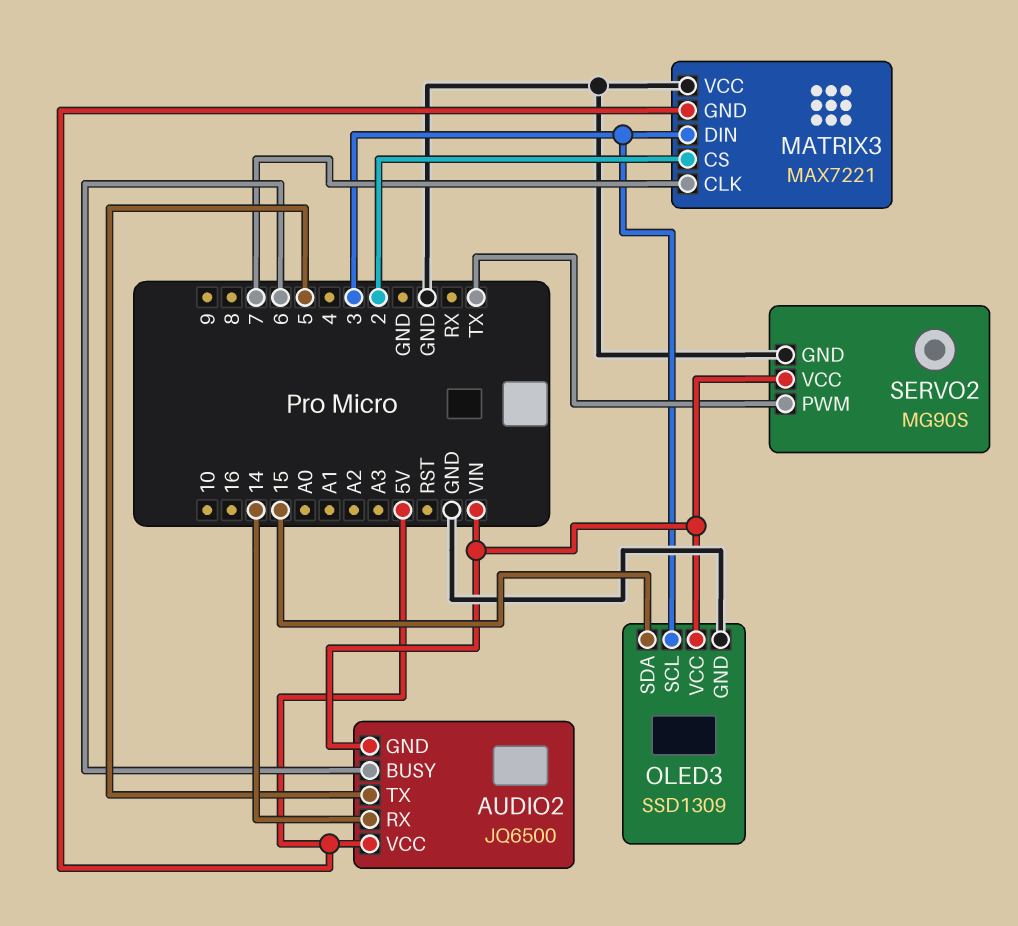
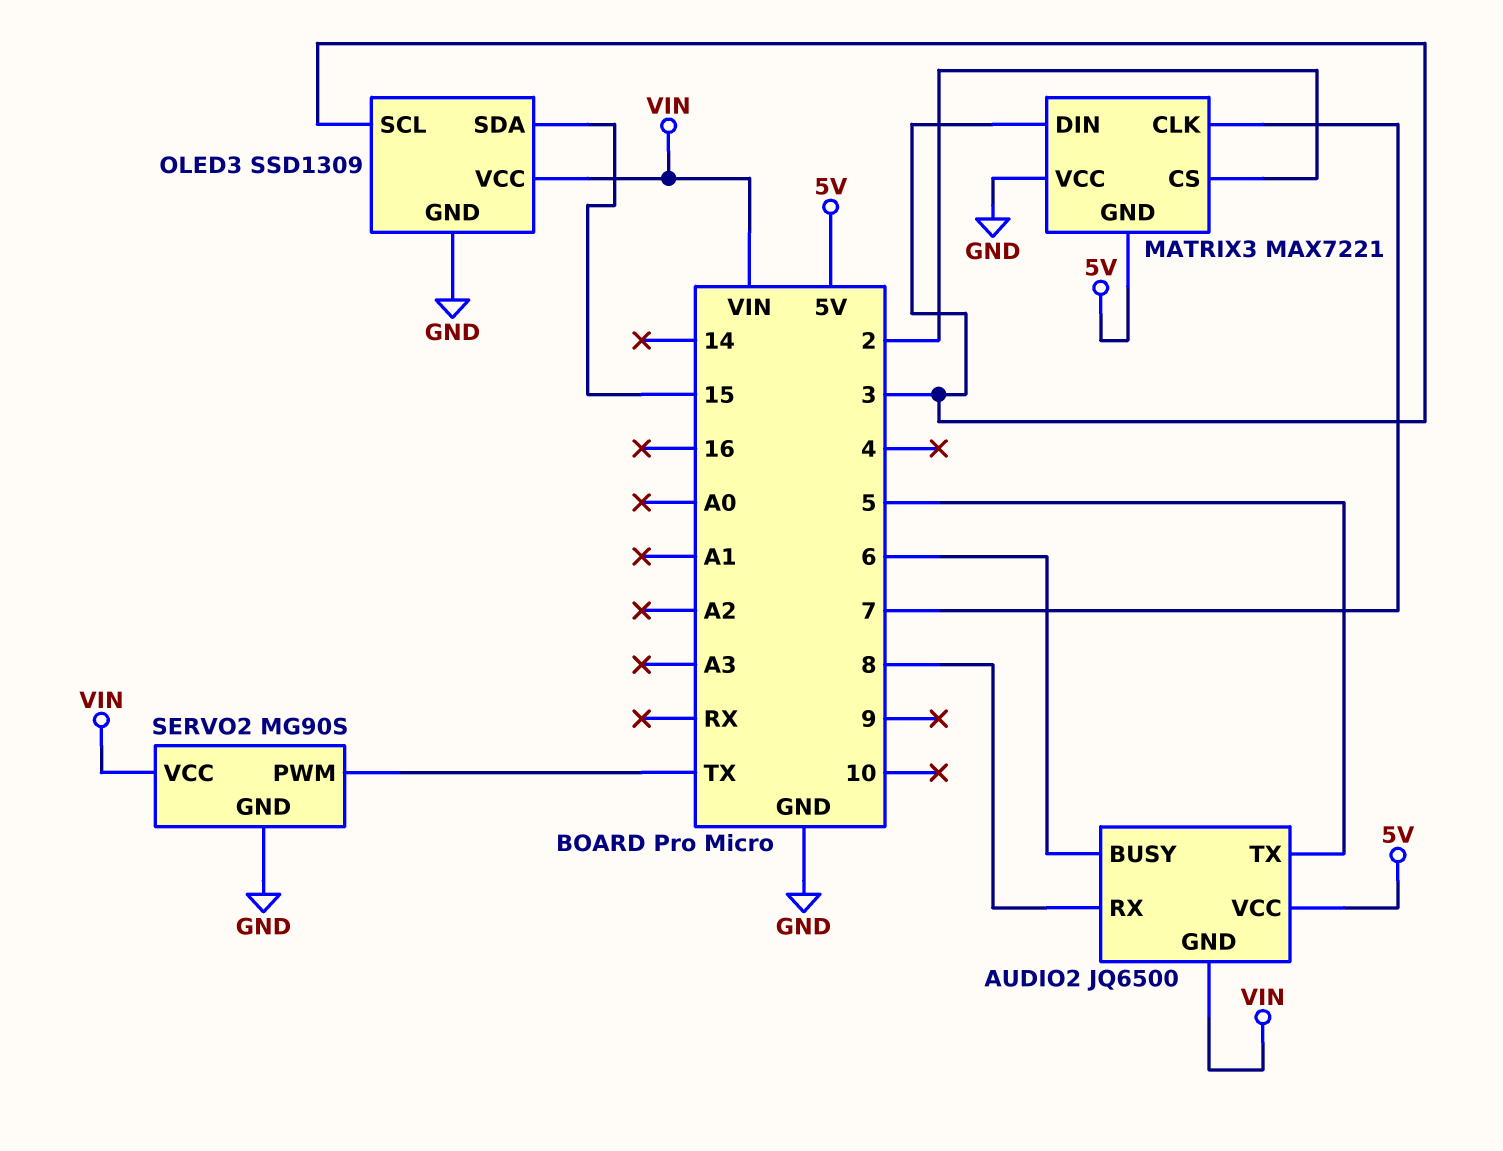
AUDIO2 pin RX: 14 -> 8

